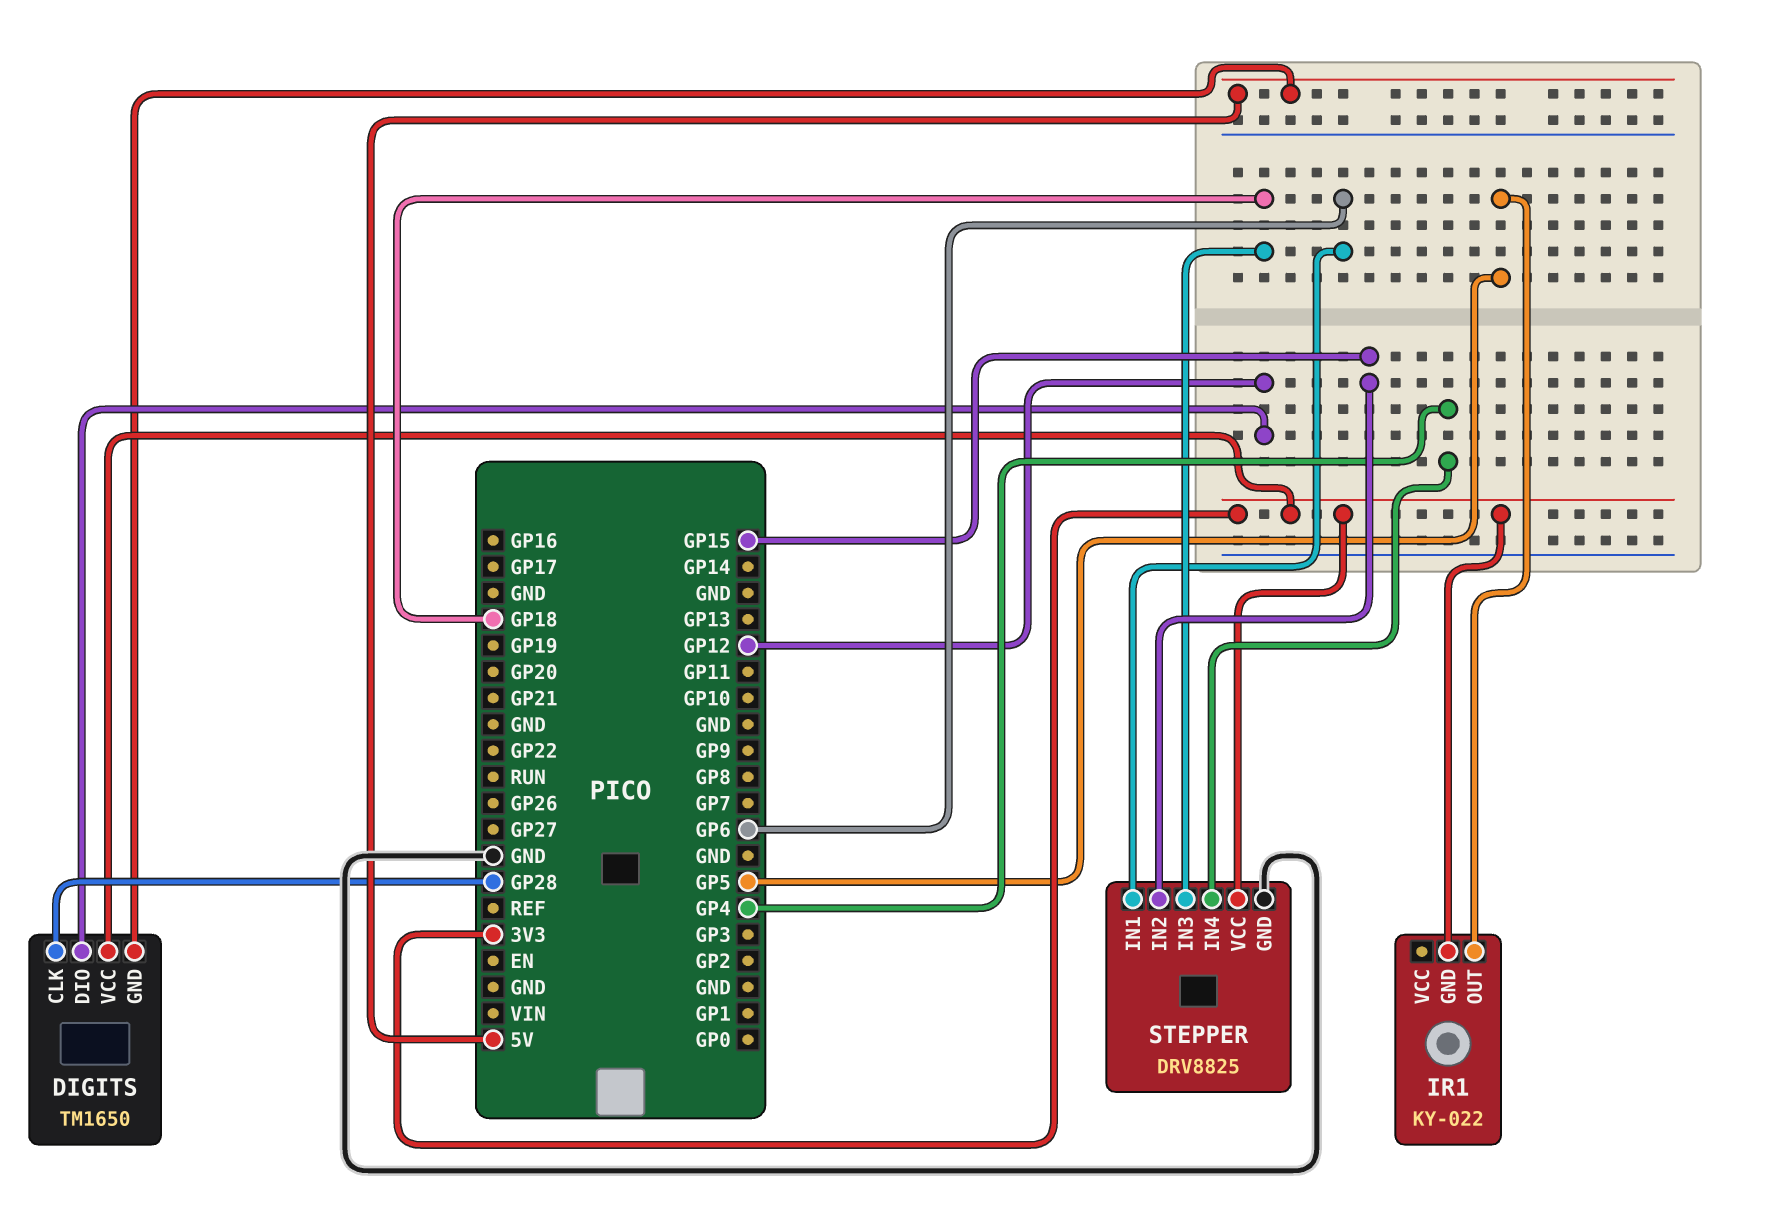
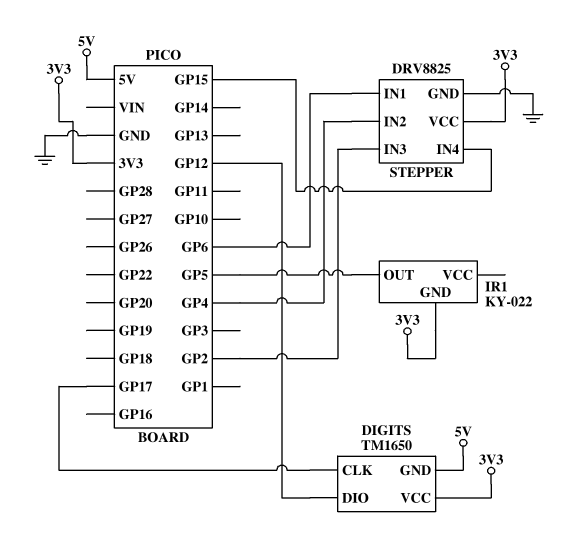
DIGITS pin CLK: GP28 -> GP17
STEPPER pin IN2: GP15 -> GP4
STEPPER pin IN3: GP18 -> GP2
STEPPER pin IN4: GP4 -> GP15

